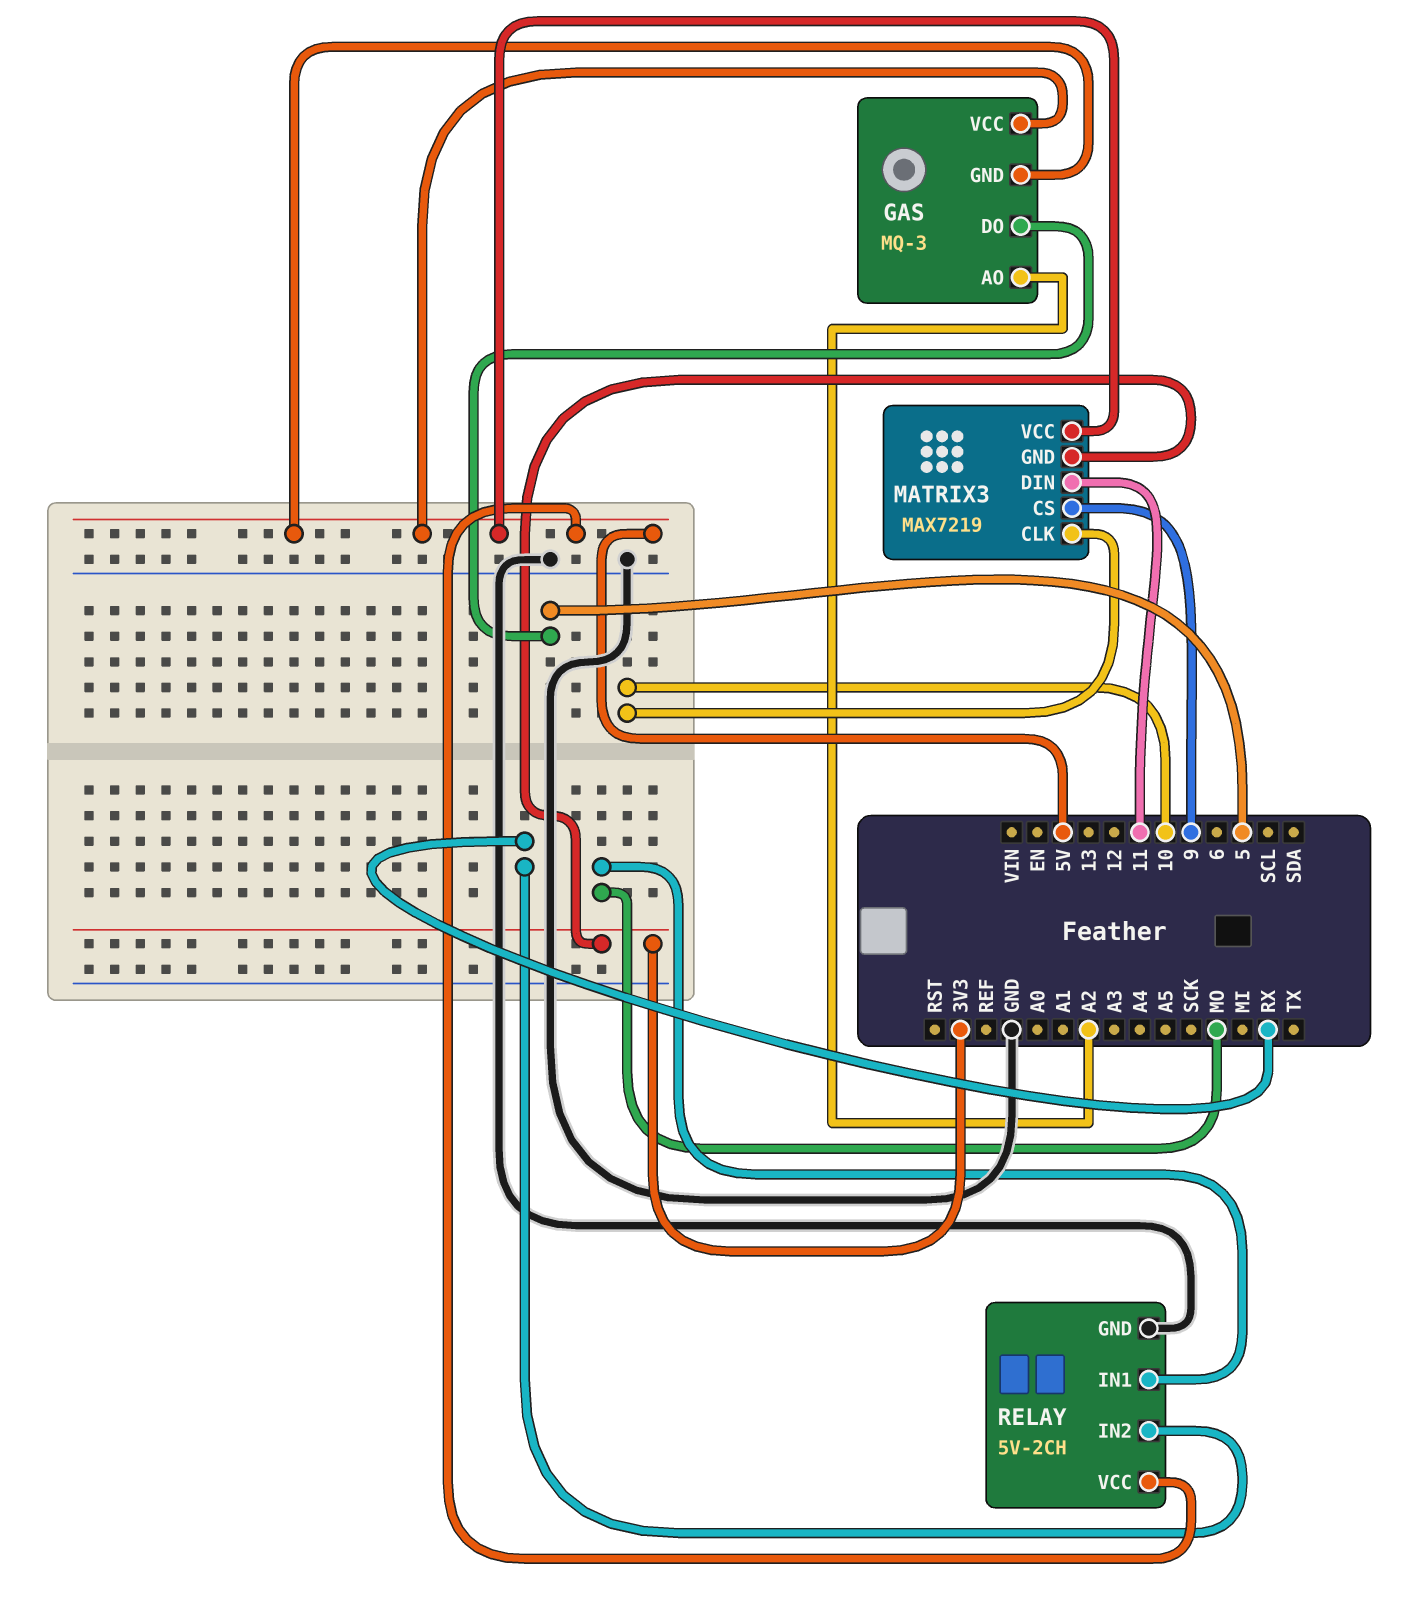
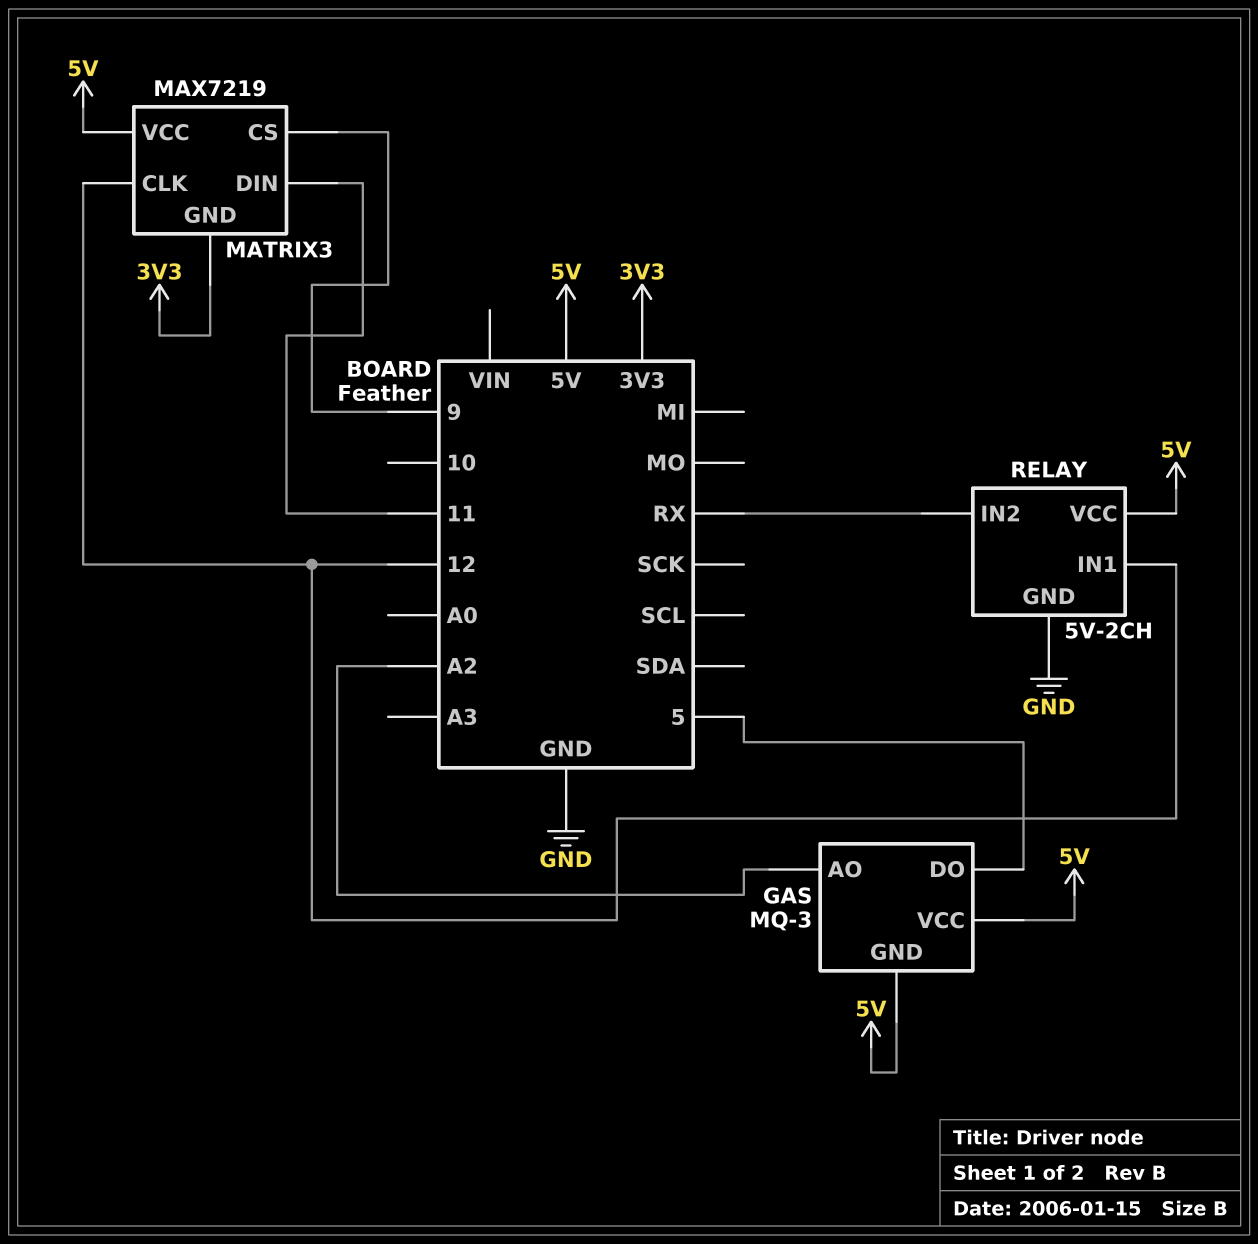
MATRIX3 pin CLK: 10 -> 12
RELAY pin IN1: MO -> 12

